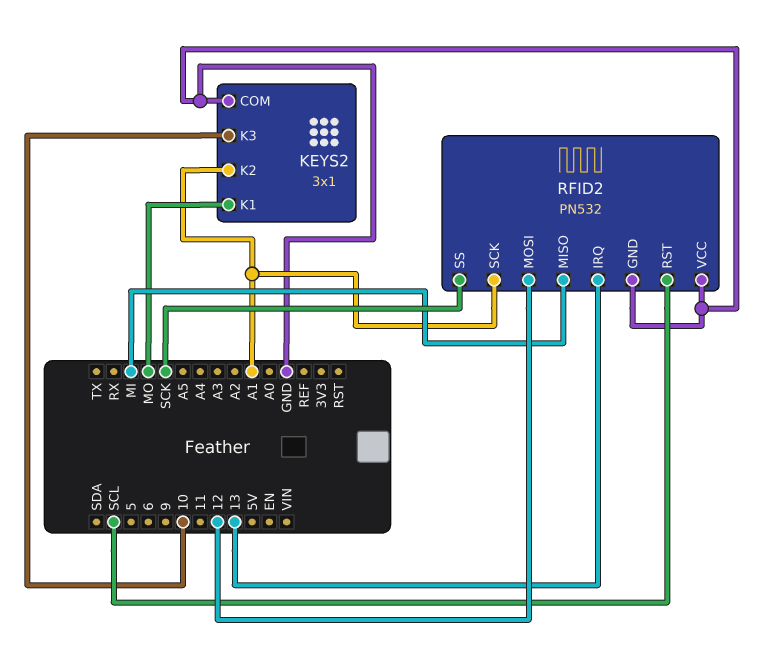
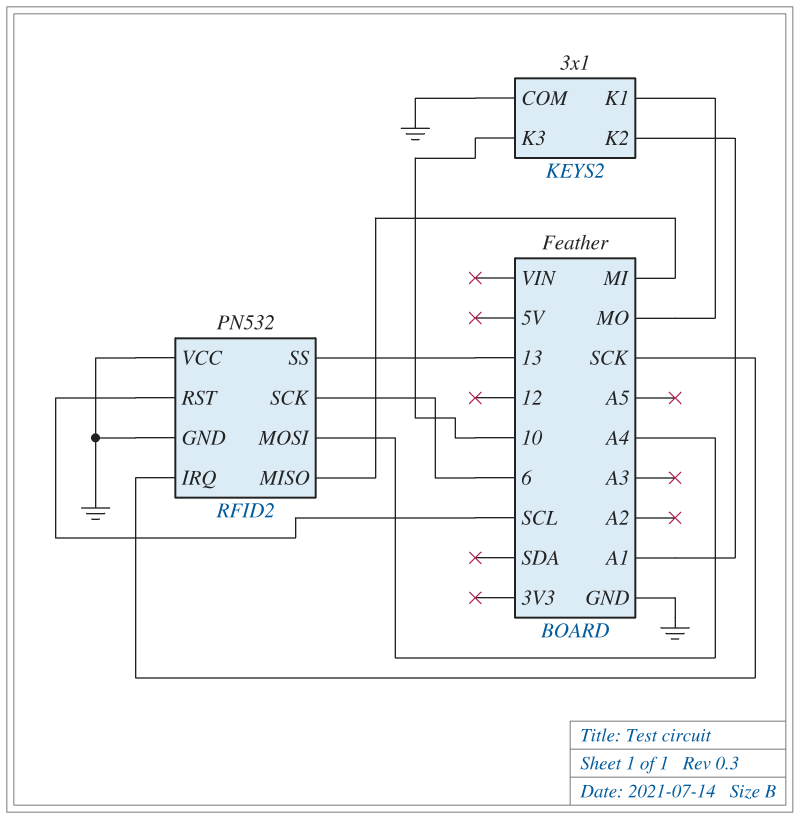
RFID2 pin IRQ: 13 -> SCK
RFID2 pin MOSI: 12 -> A4
RFID2 pin SCK: A1 -> 6
RFID2 pin SS: SCK -> 13

